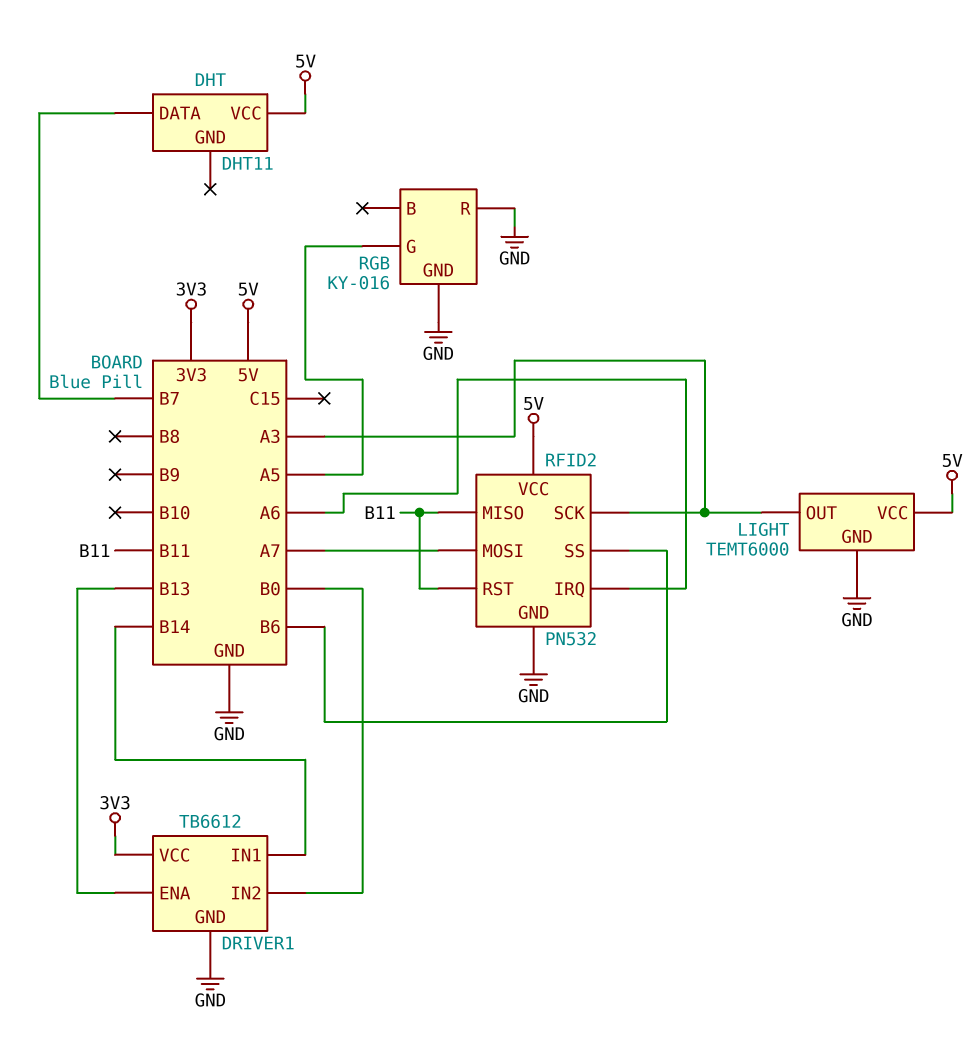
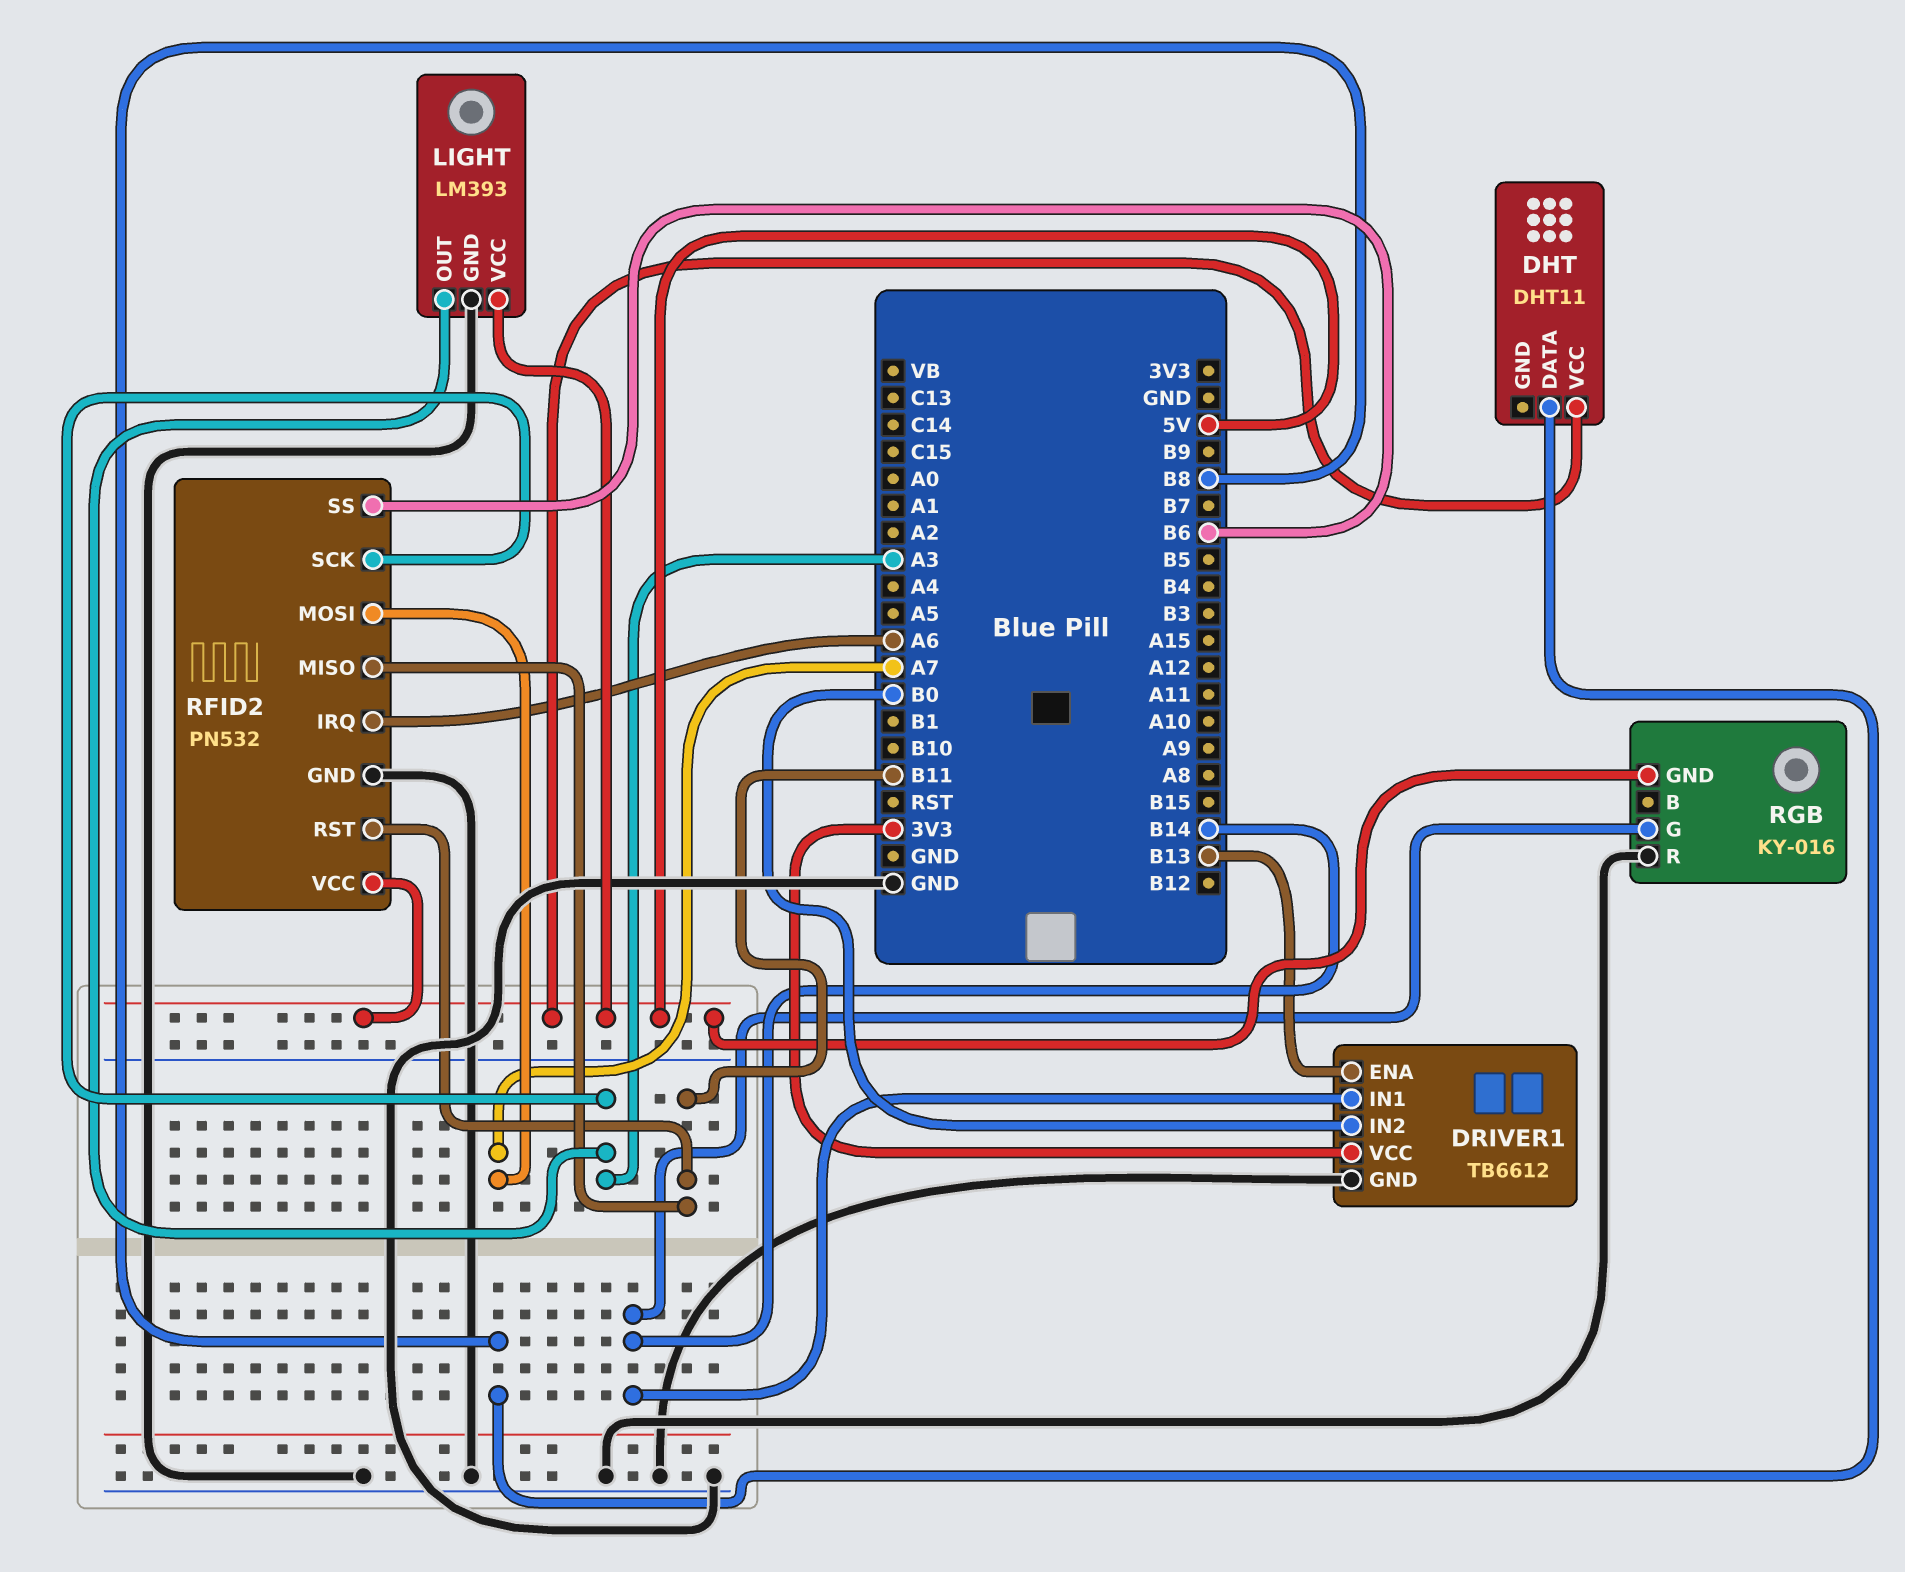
DHT pin DATA: B7 -> B8
LIGHT: TEMT6000 -> LM393
RGB pin G: A5 -> B14
RGB pin GND: GND -> 5V

